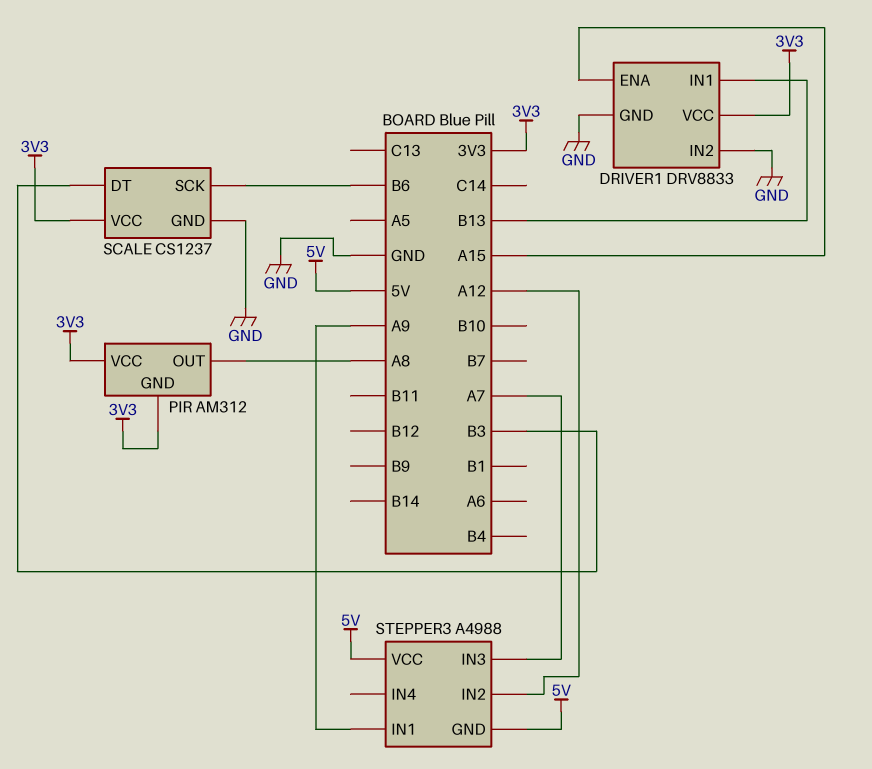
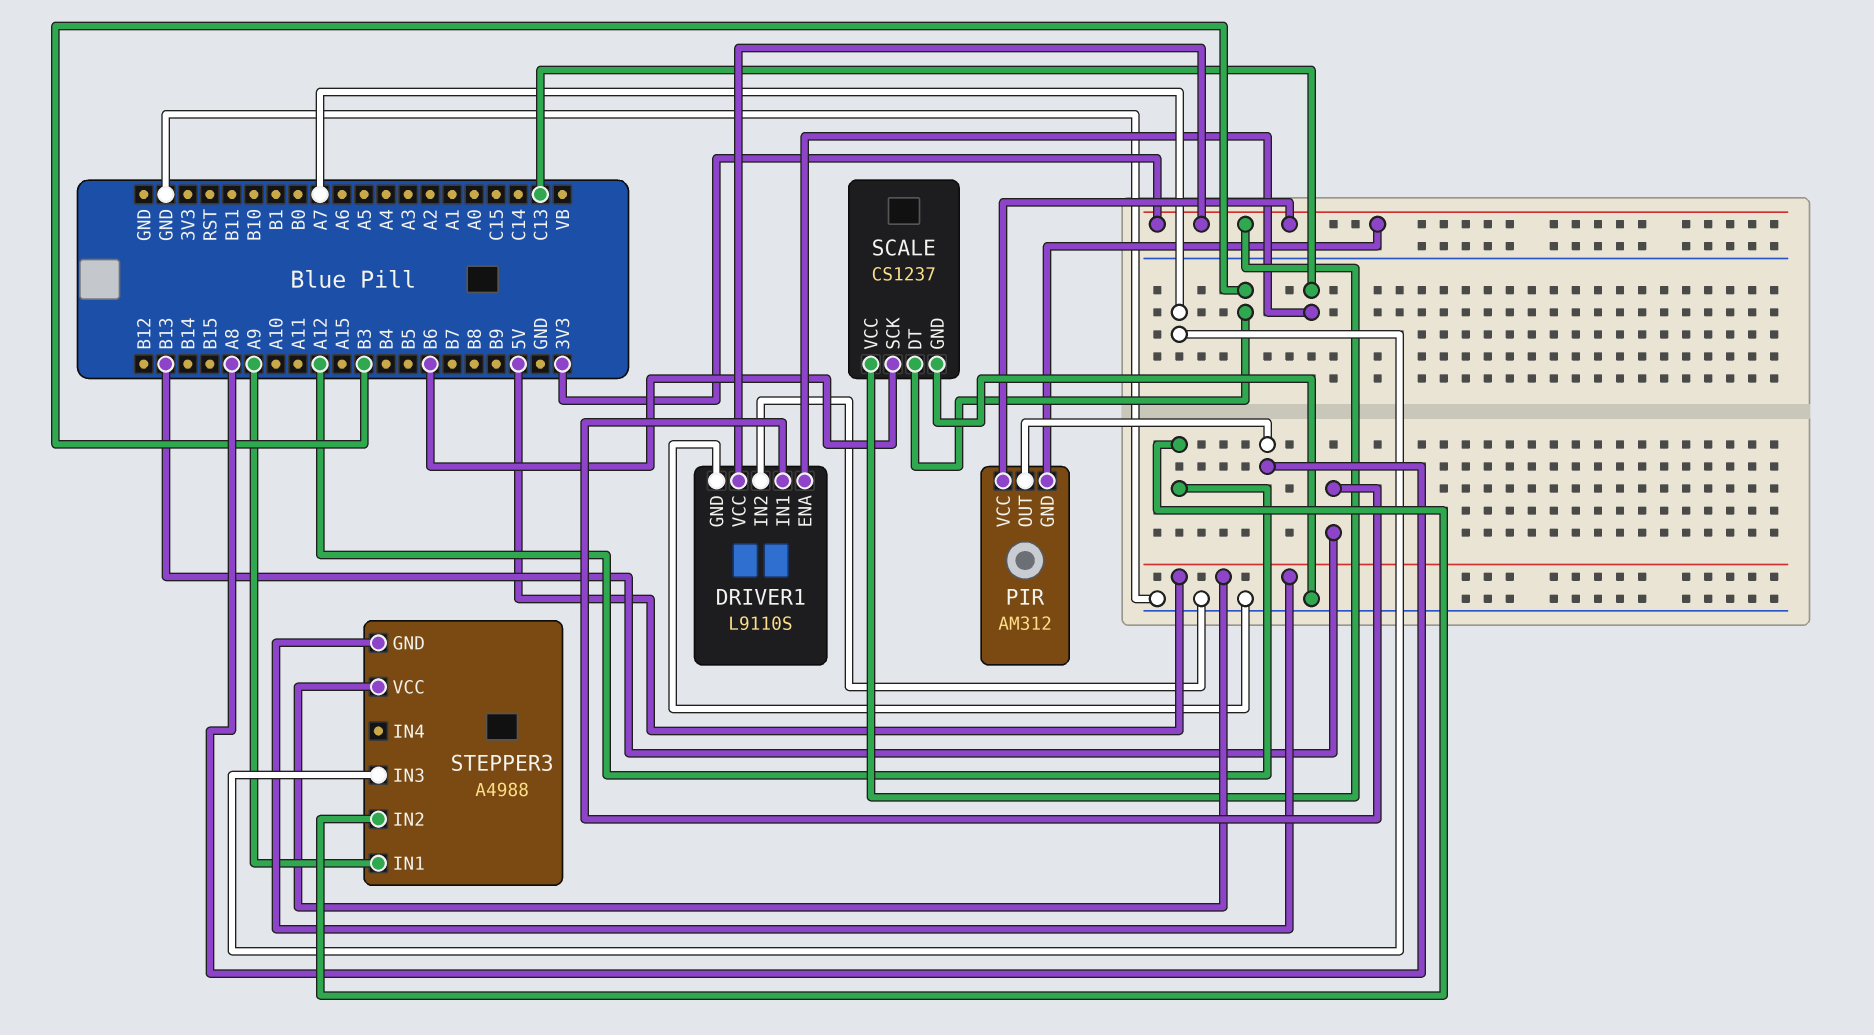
DRIVER1: DRV8833 -> L9110S
DRIVER1 pin ENA: A15 -> C13

